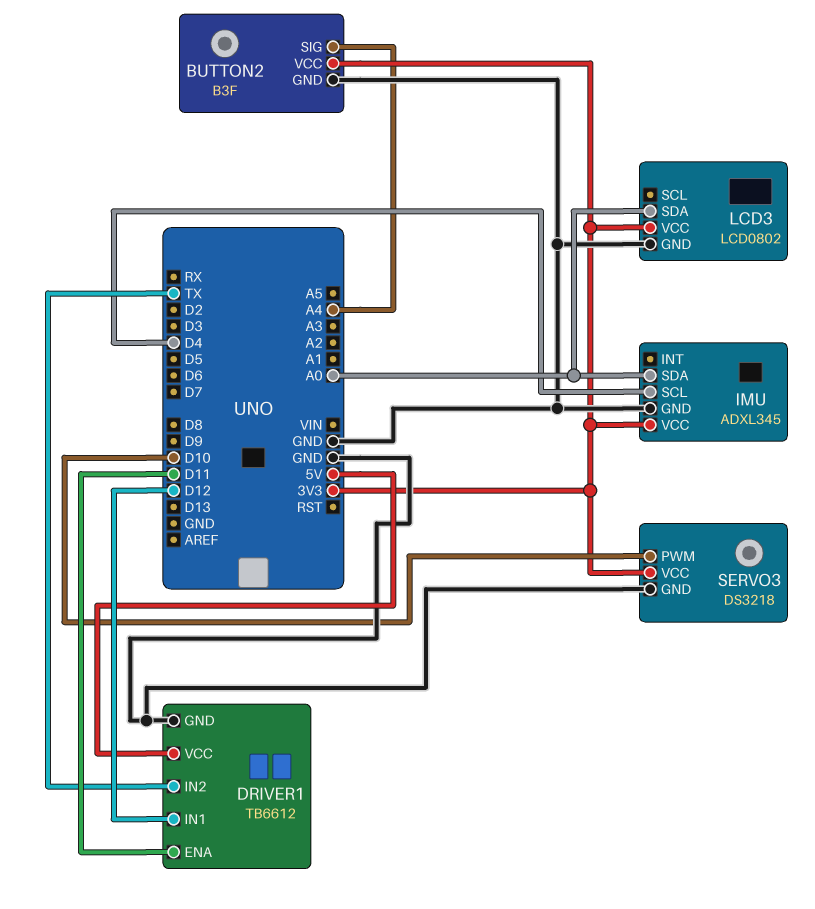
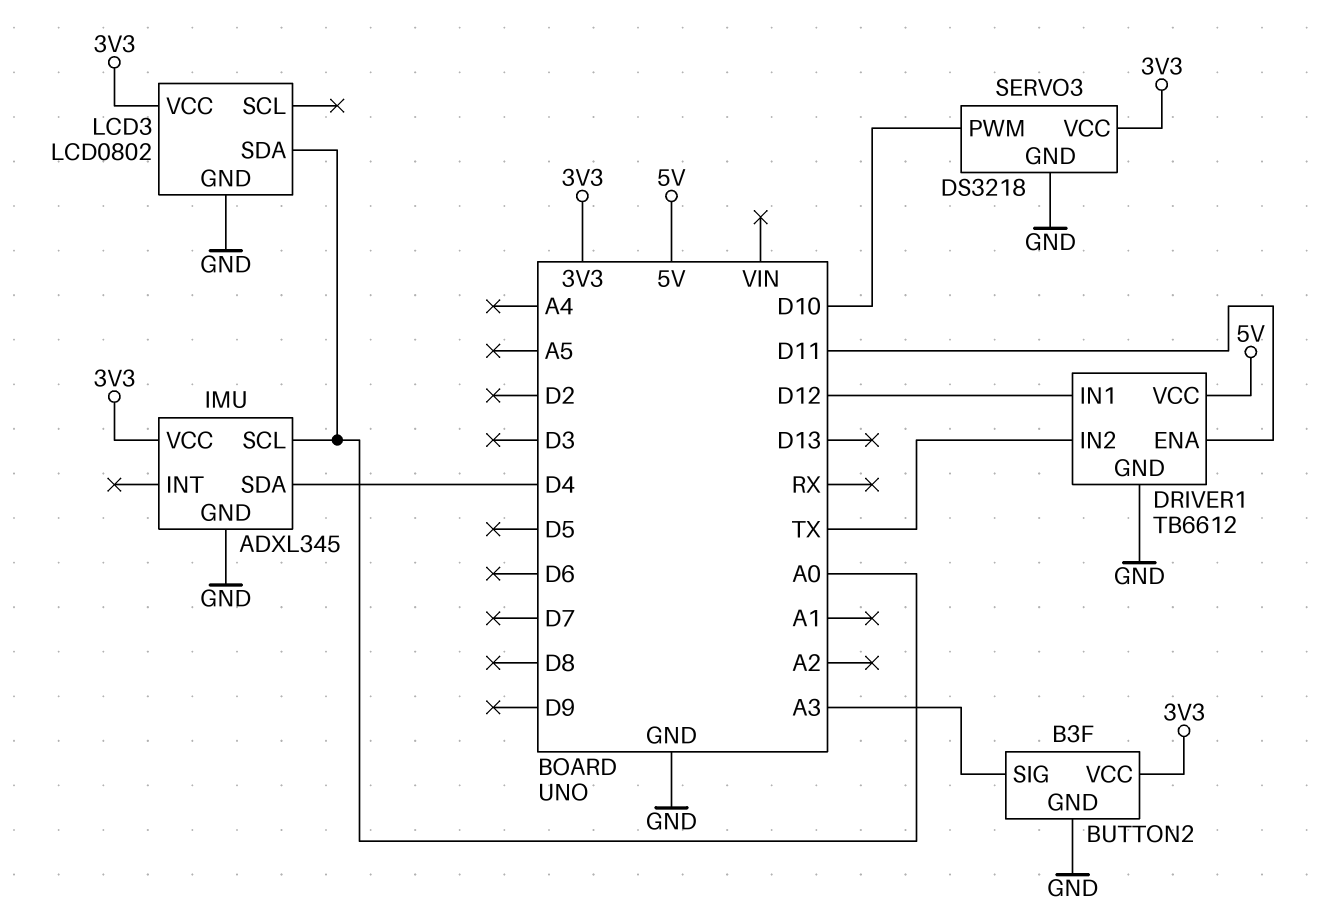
BUTTON2 pin SIG: A4 -> A3
IMU pin SCL: D4 -> A0
IMU pin SDA: A0 -> D4

